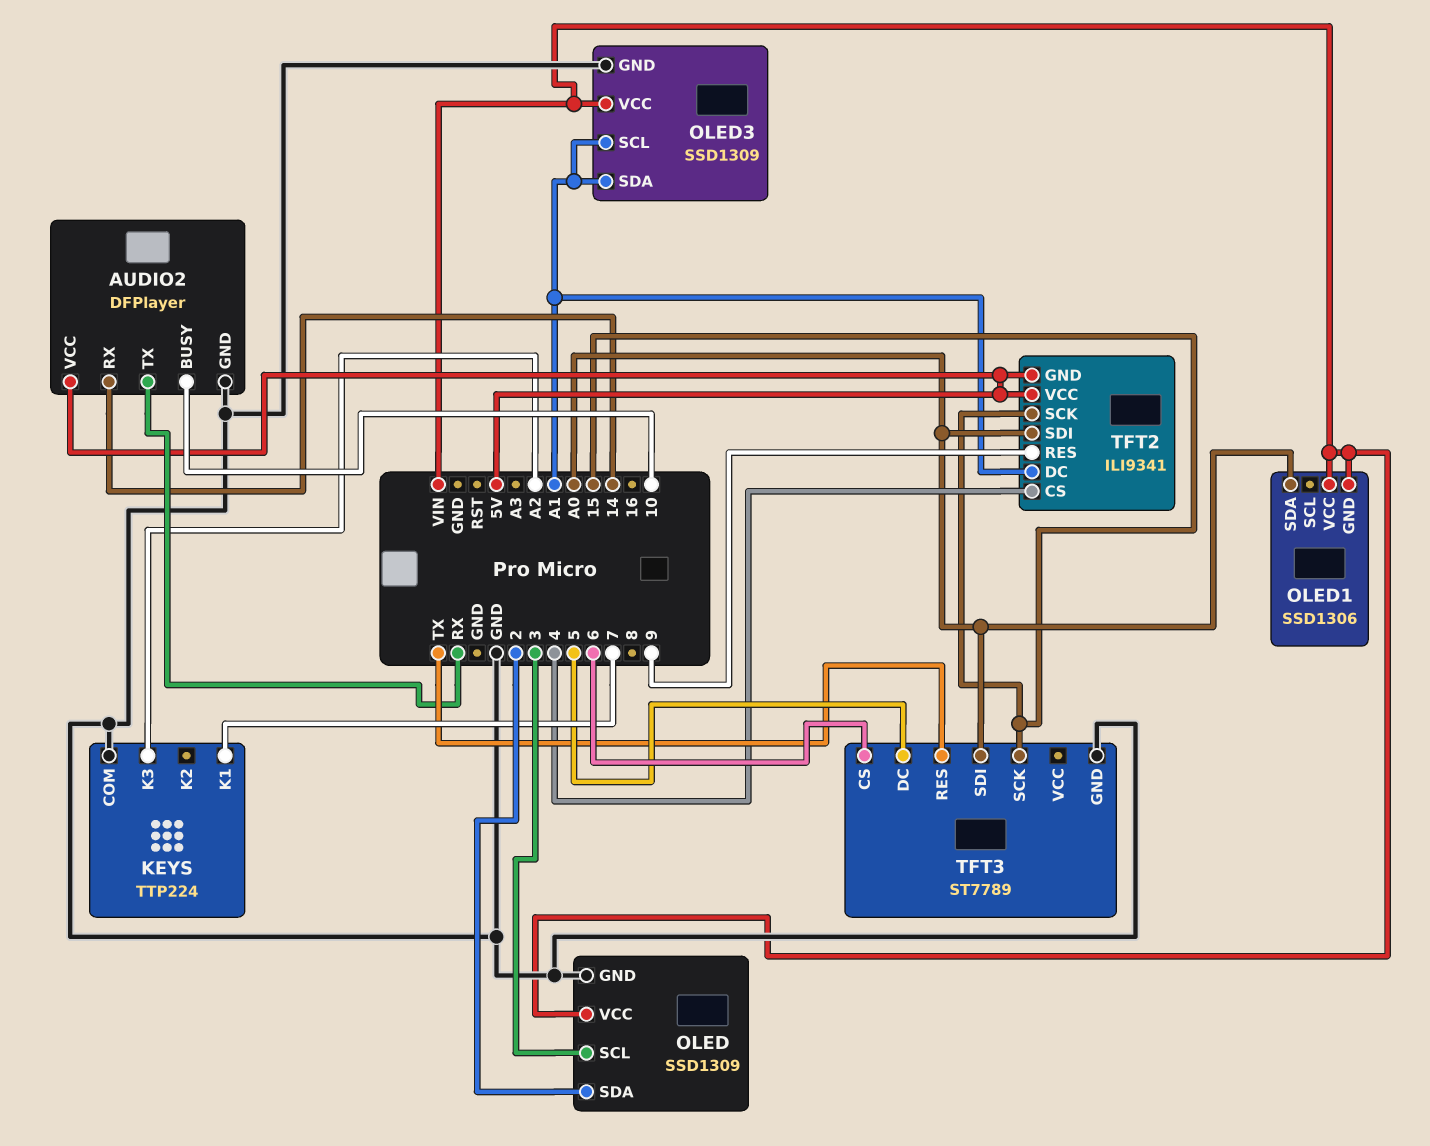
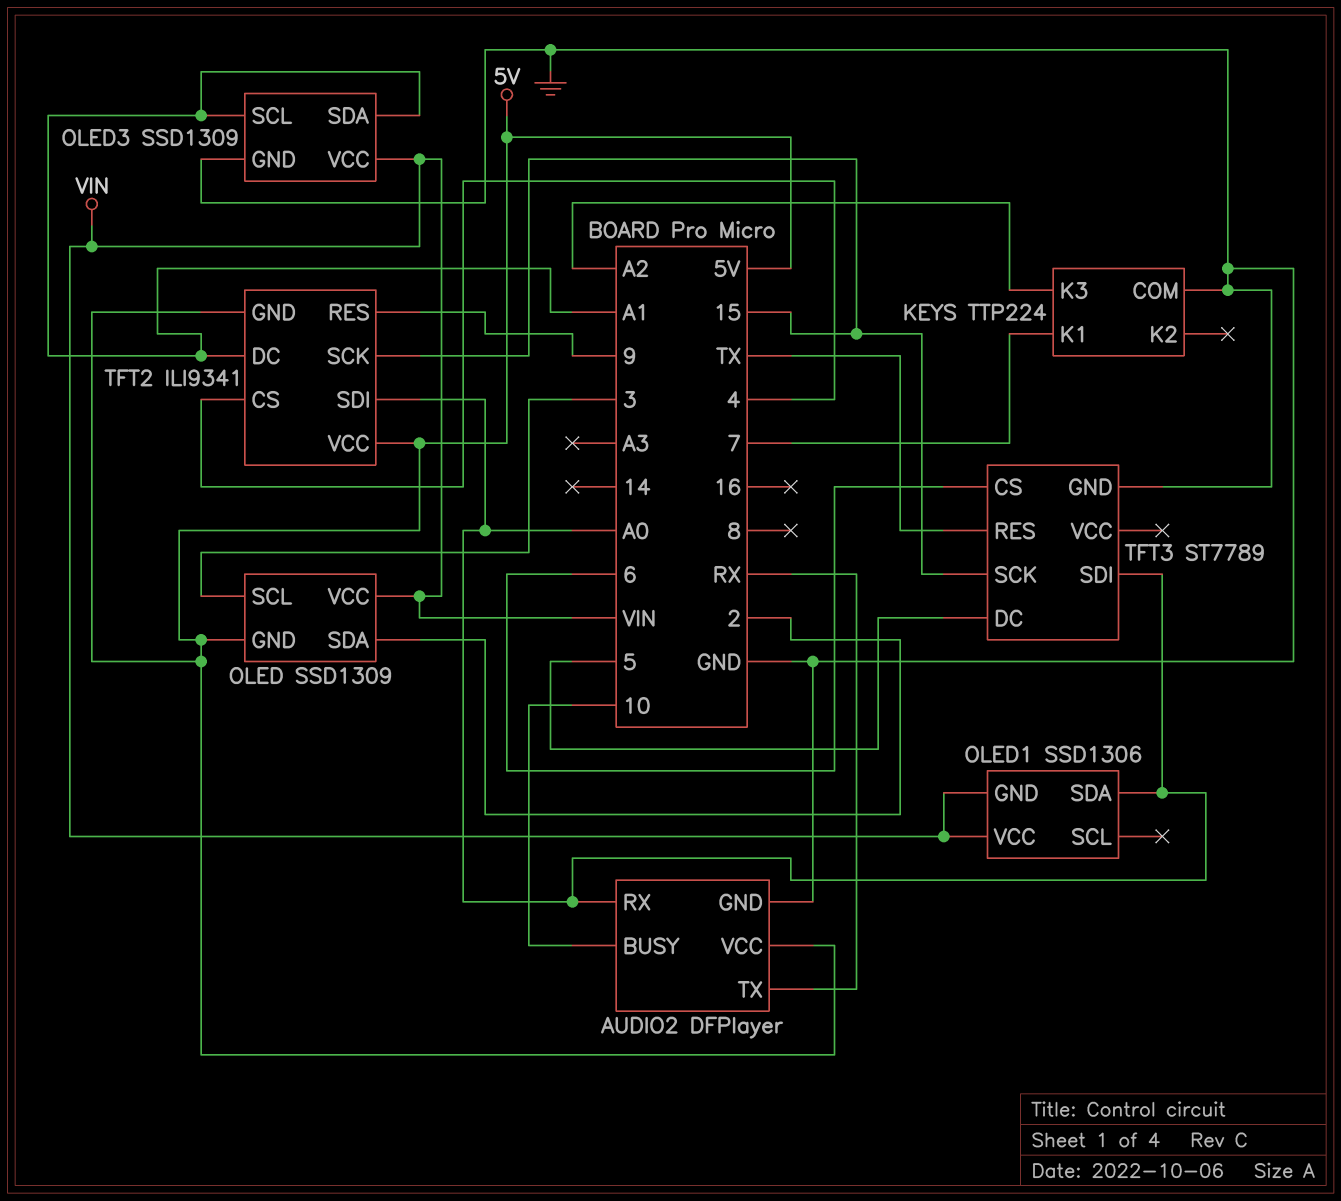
AUDIO2 pin RX: 14 -> A0
OLED pin GND: GND -> 5V

